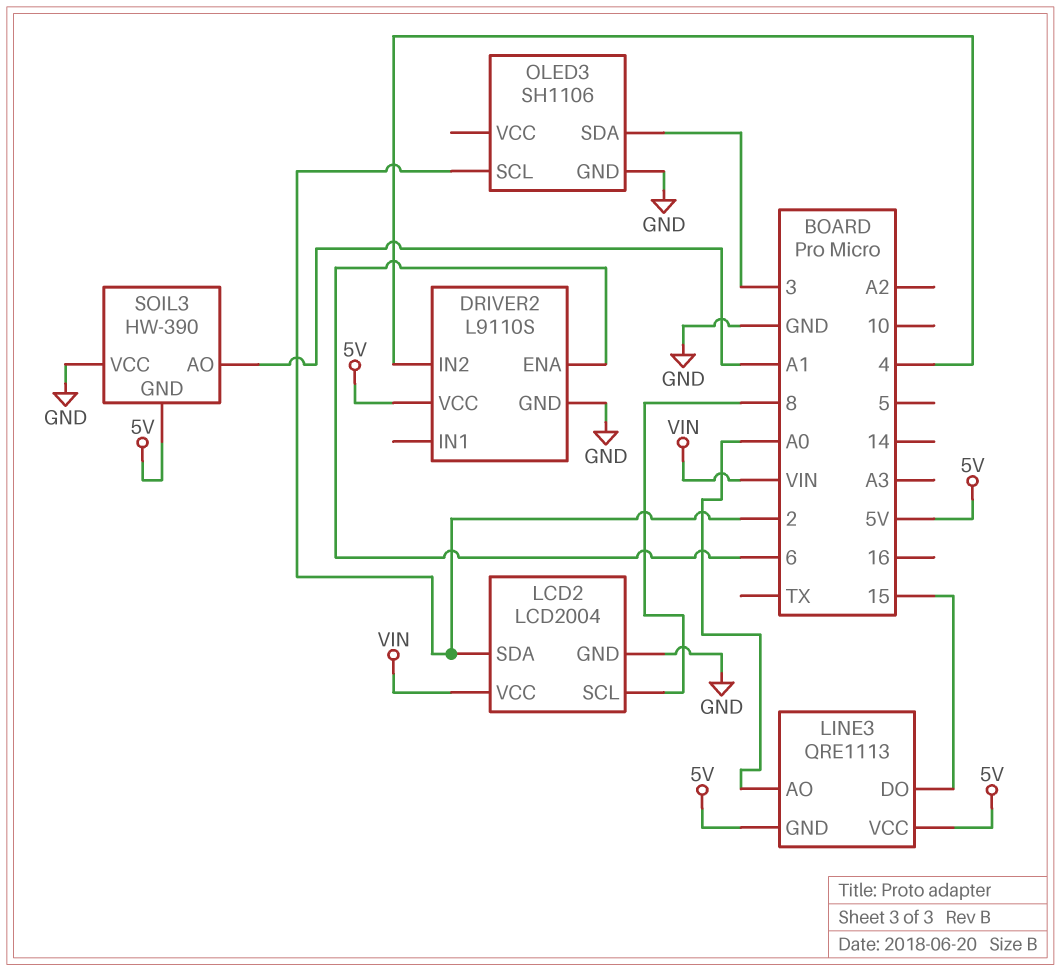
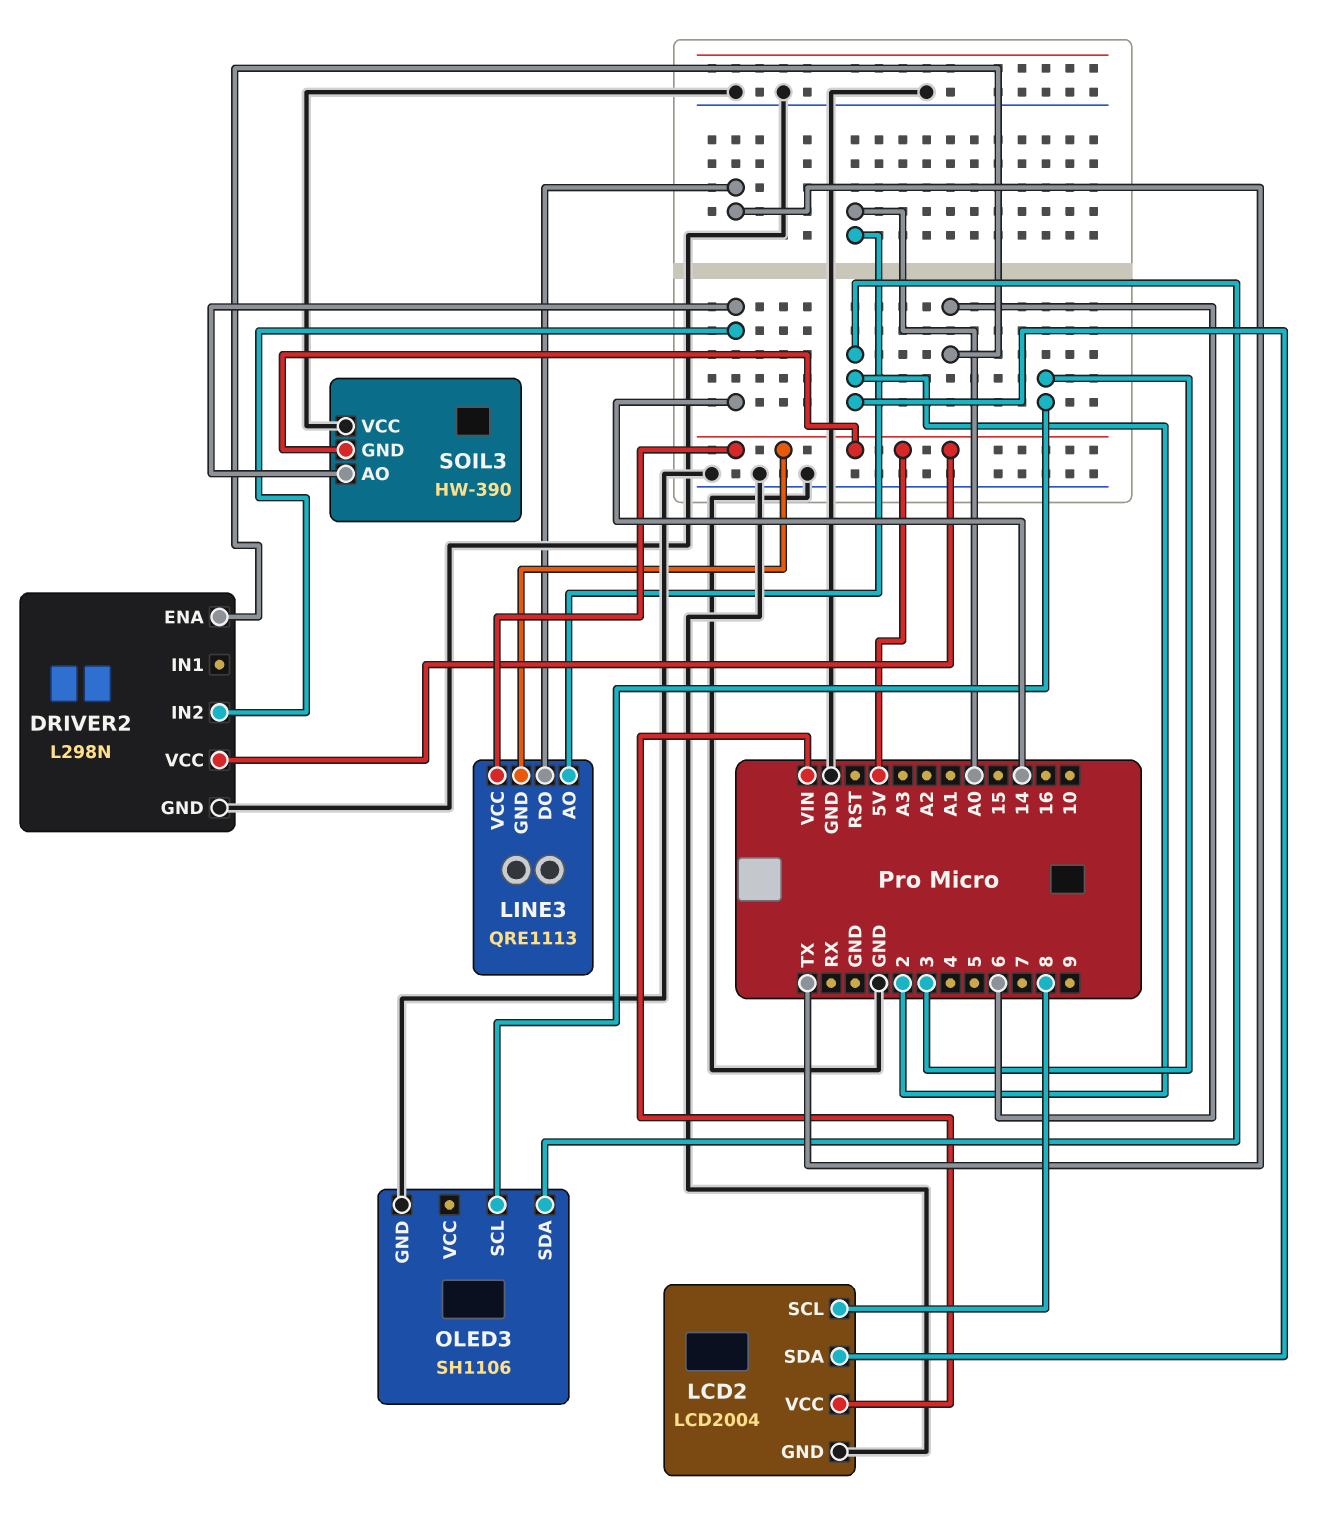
DRIVER2: L9110S -> L298N
DRIVER2 pin IN2: 4 -> 14
LINE3 pin DO: 15 -> TX
OLED3 pin SCL: 2 -> 3
OLED3 pin SDA: 3 -> 2
SOIL3 pin AO: A1 -> 14

